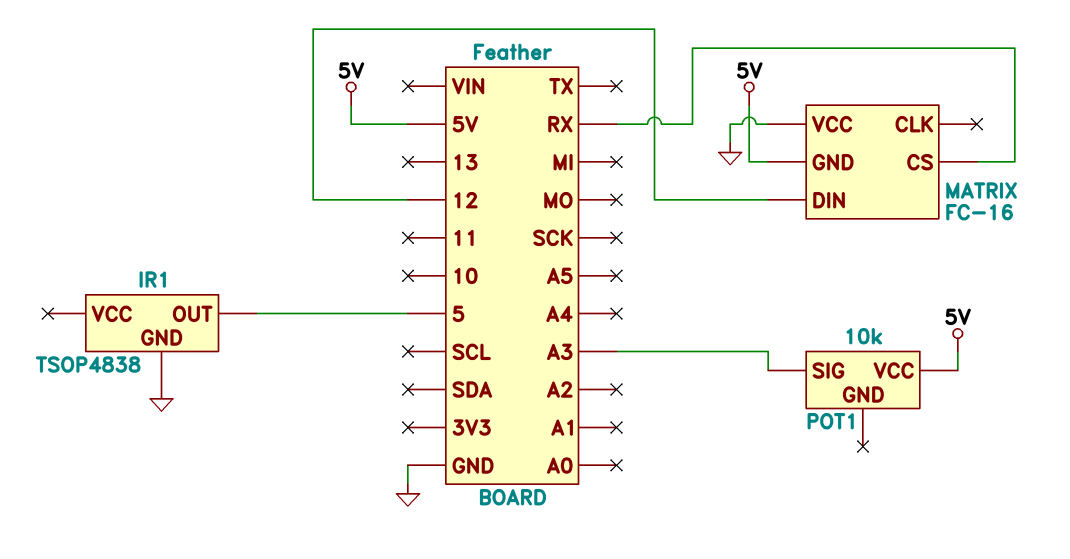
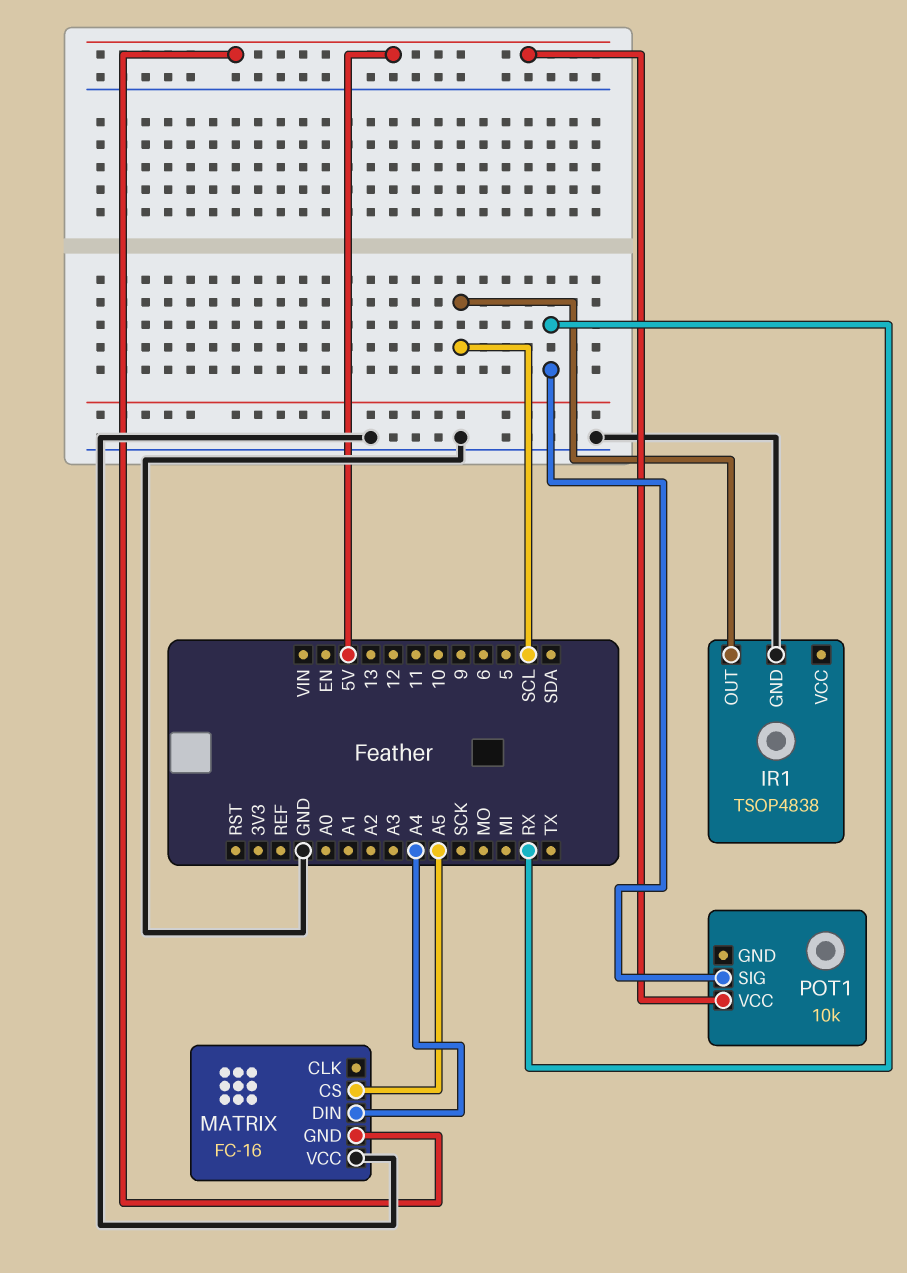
IR1 pin OUT: 5 -> SCL
MATRIX pin CS: RX -> A5
MATRIX pin DIN: 12 -> A4
POT1 pin SIG: A3 -> RX

